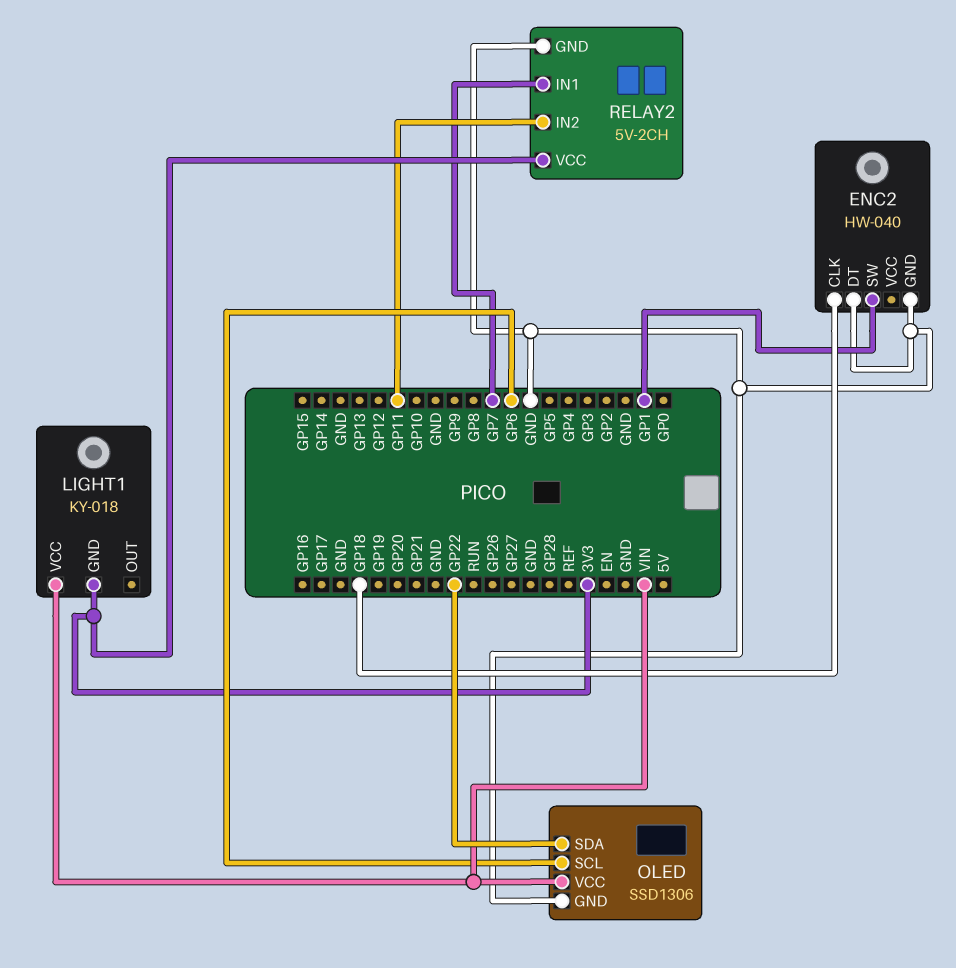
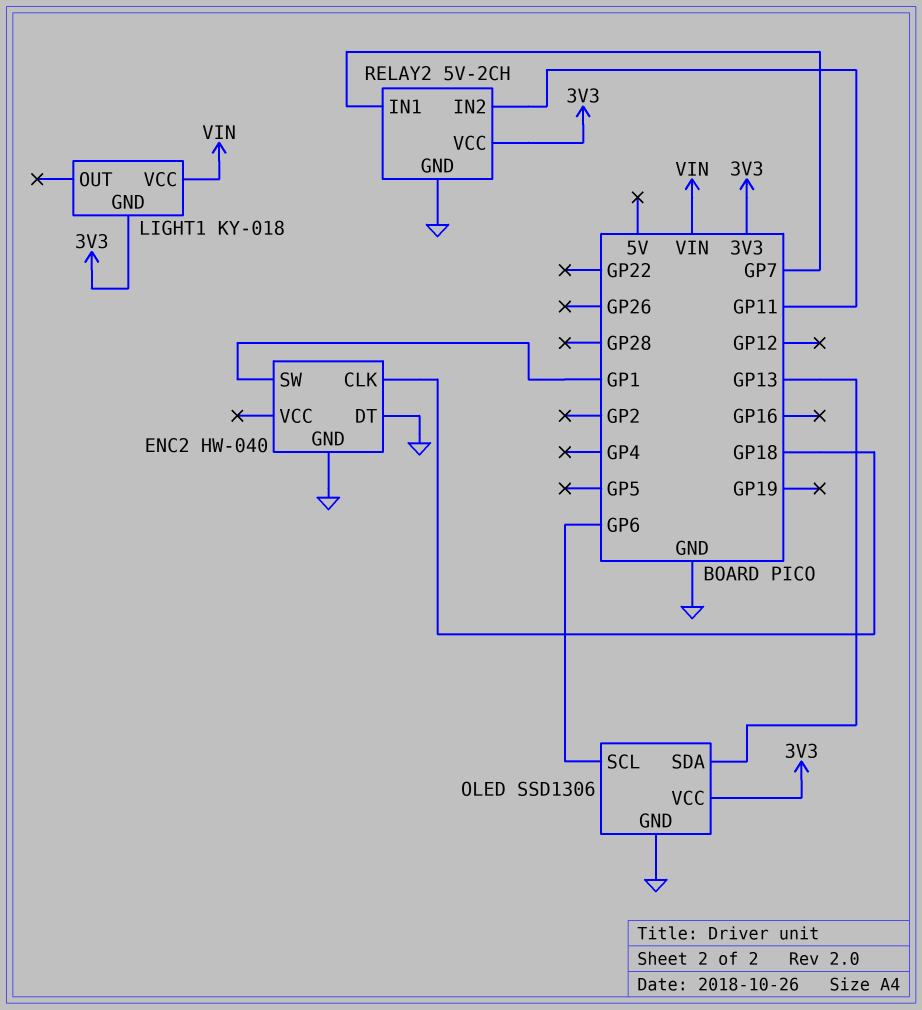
OLED pin SDA: GP22 -> GP13
OLED pin VCC: VIN -> 3V3

